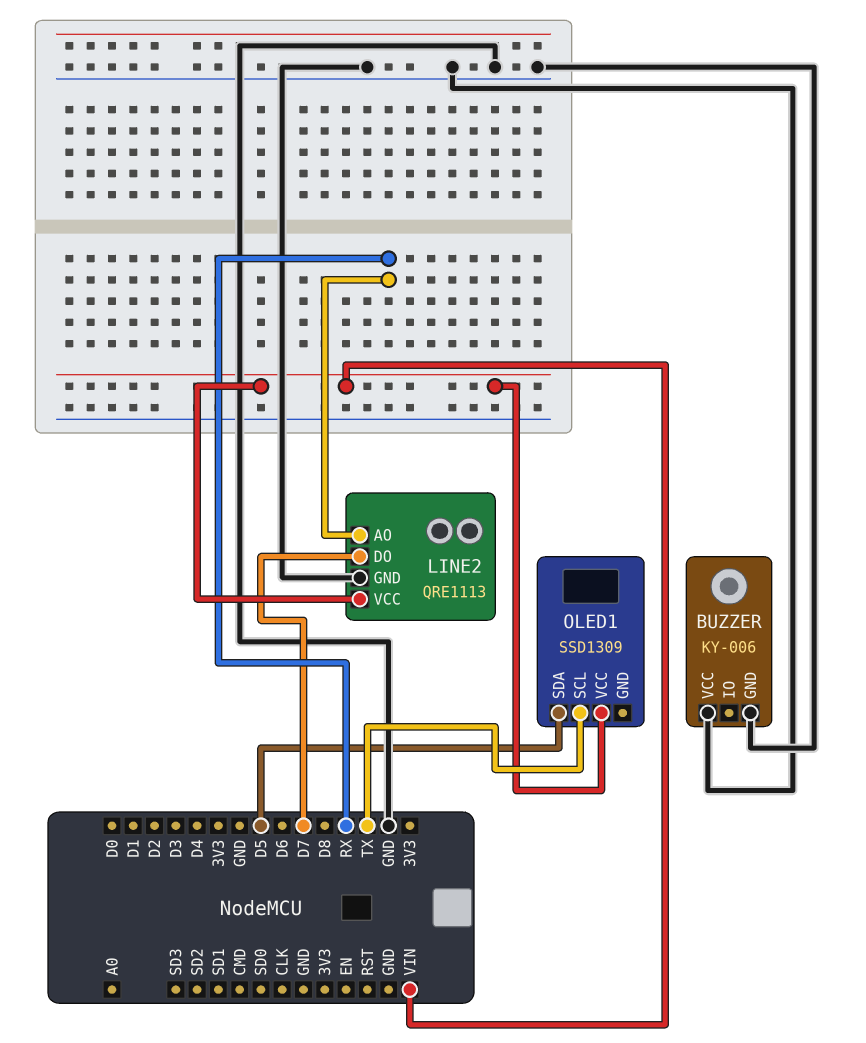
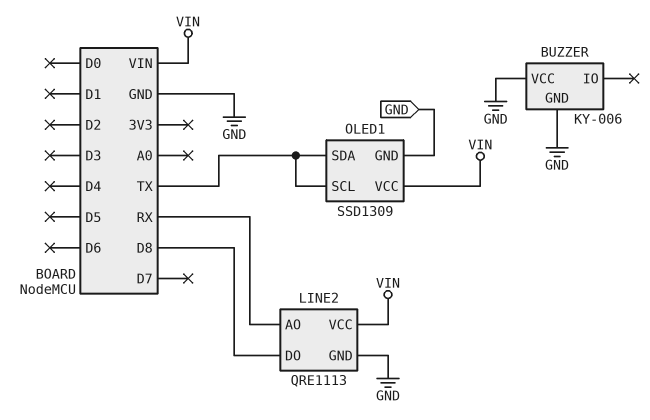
LINE2 pin DO: D7 -> D8
OLED1 pin GND: none -> GND
OLED1 pin SDA: D5 -> TX

